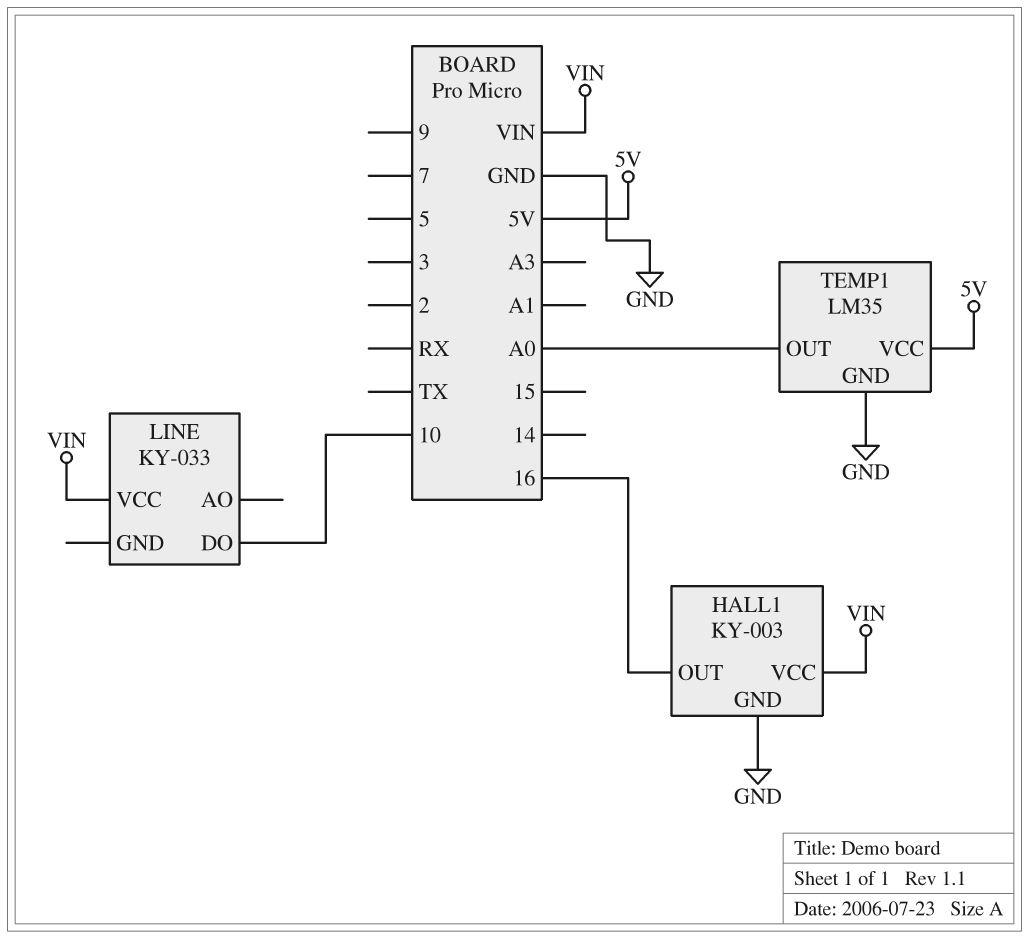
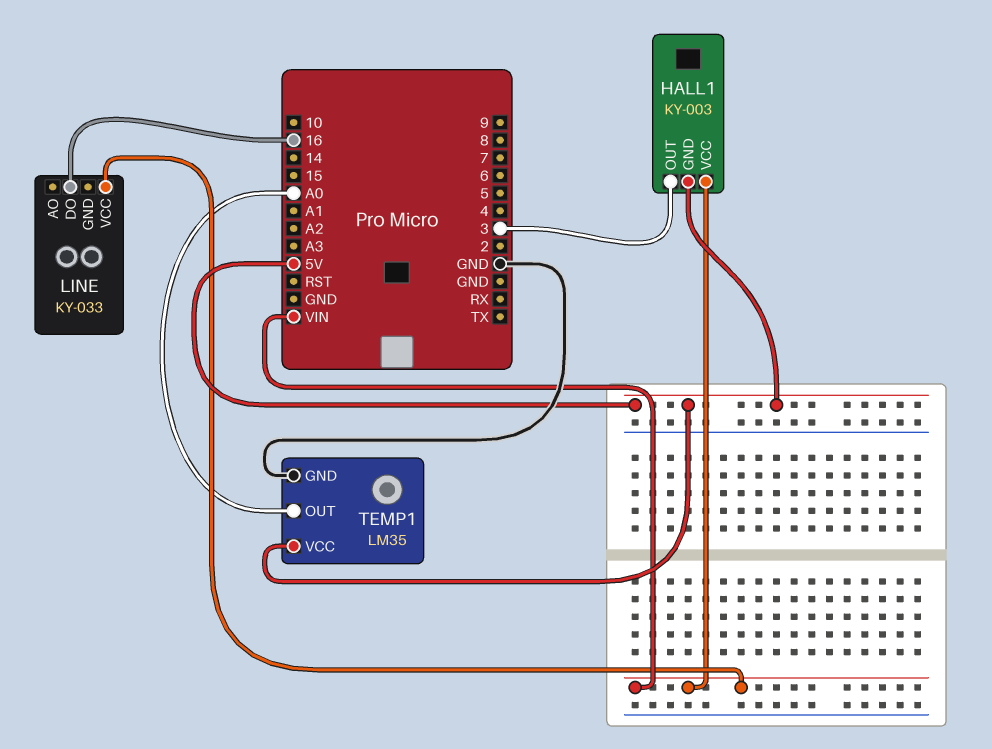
HALL1 pin GND: GND -> 5V
HALL1 pin OUT: 16 -> 3
LINE pin DO: 10 -> 16

